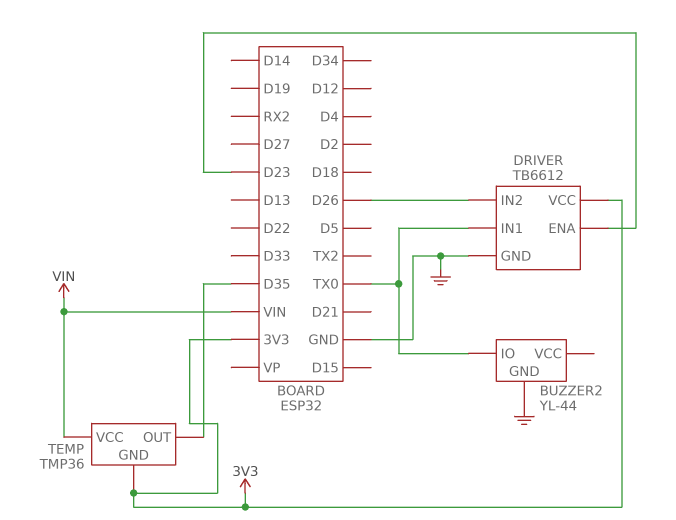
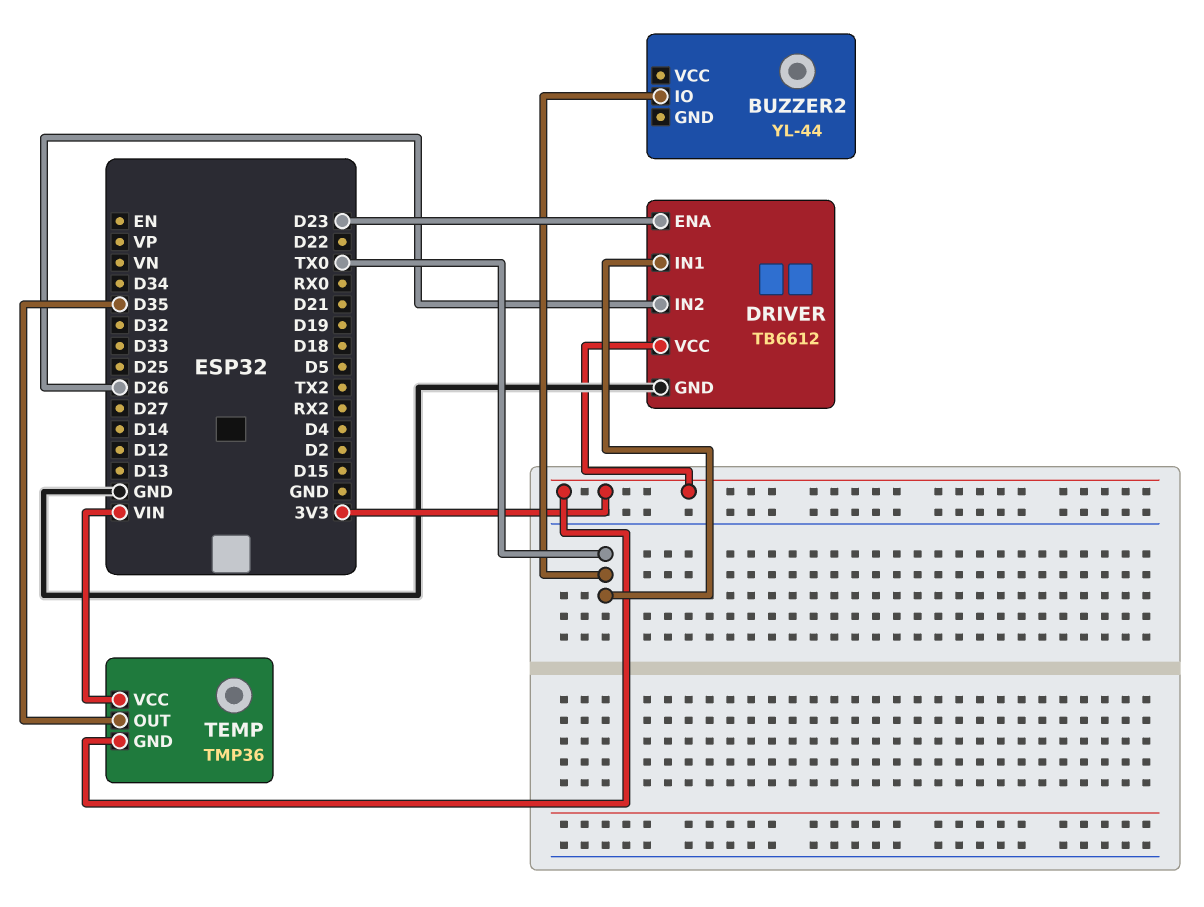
BUZZER2 pin GND: GND -> none

